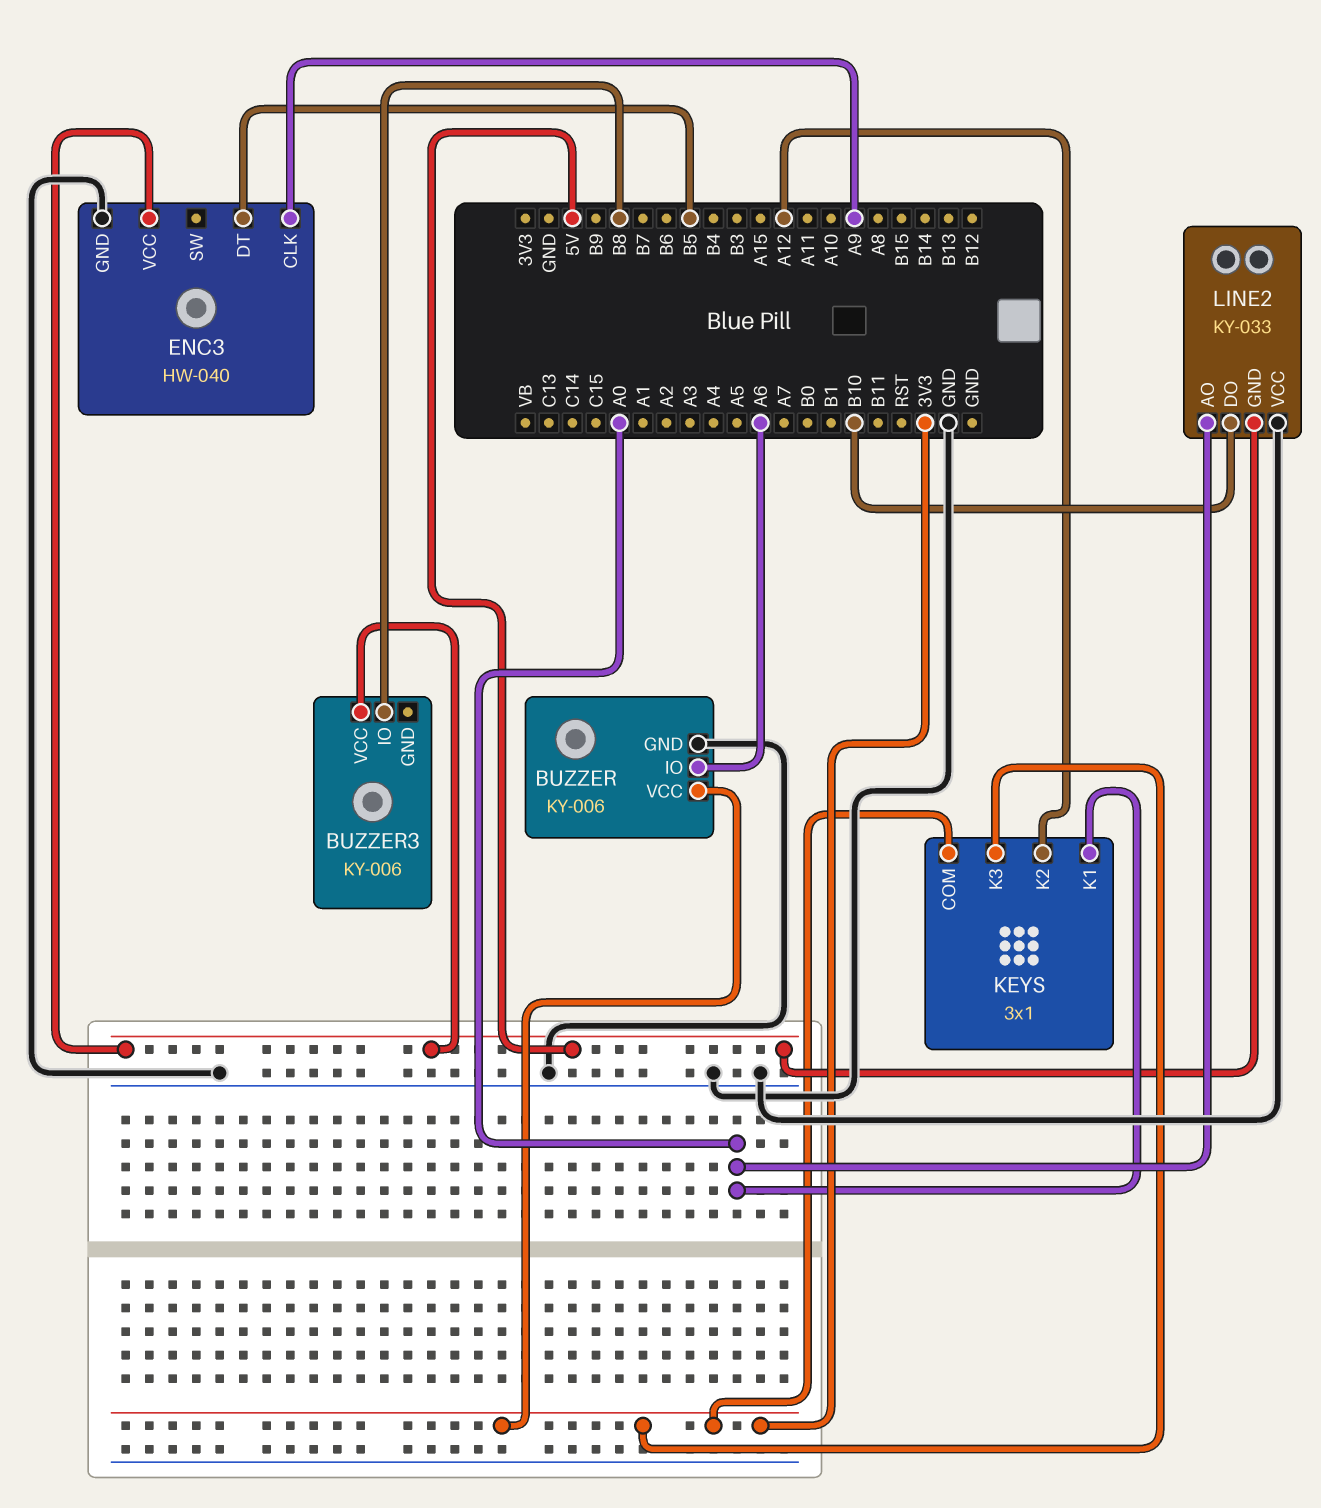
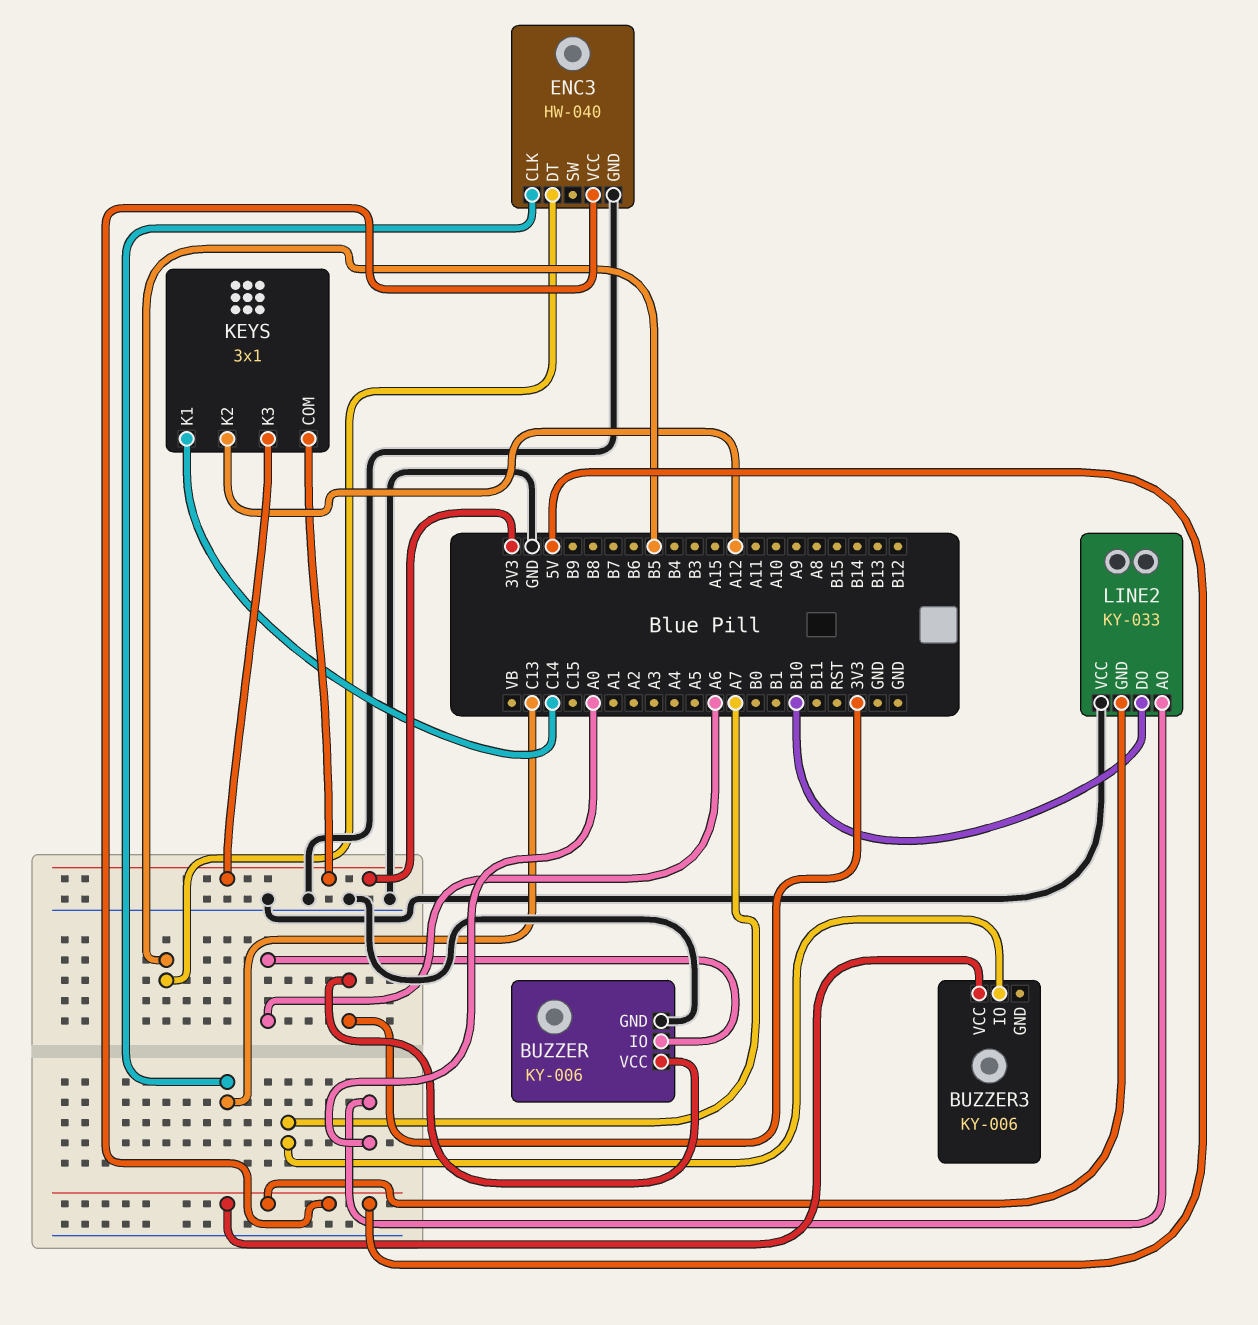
BUZZER3 pin IO: B8 -> A7
ENC3 pin CLK: A9 -> C13
KEYS pin K1: A0 -> C14

